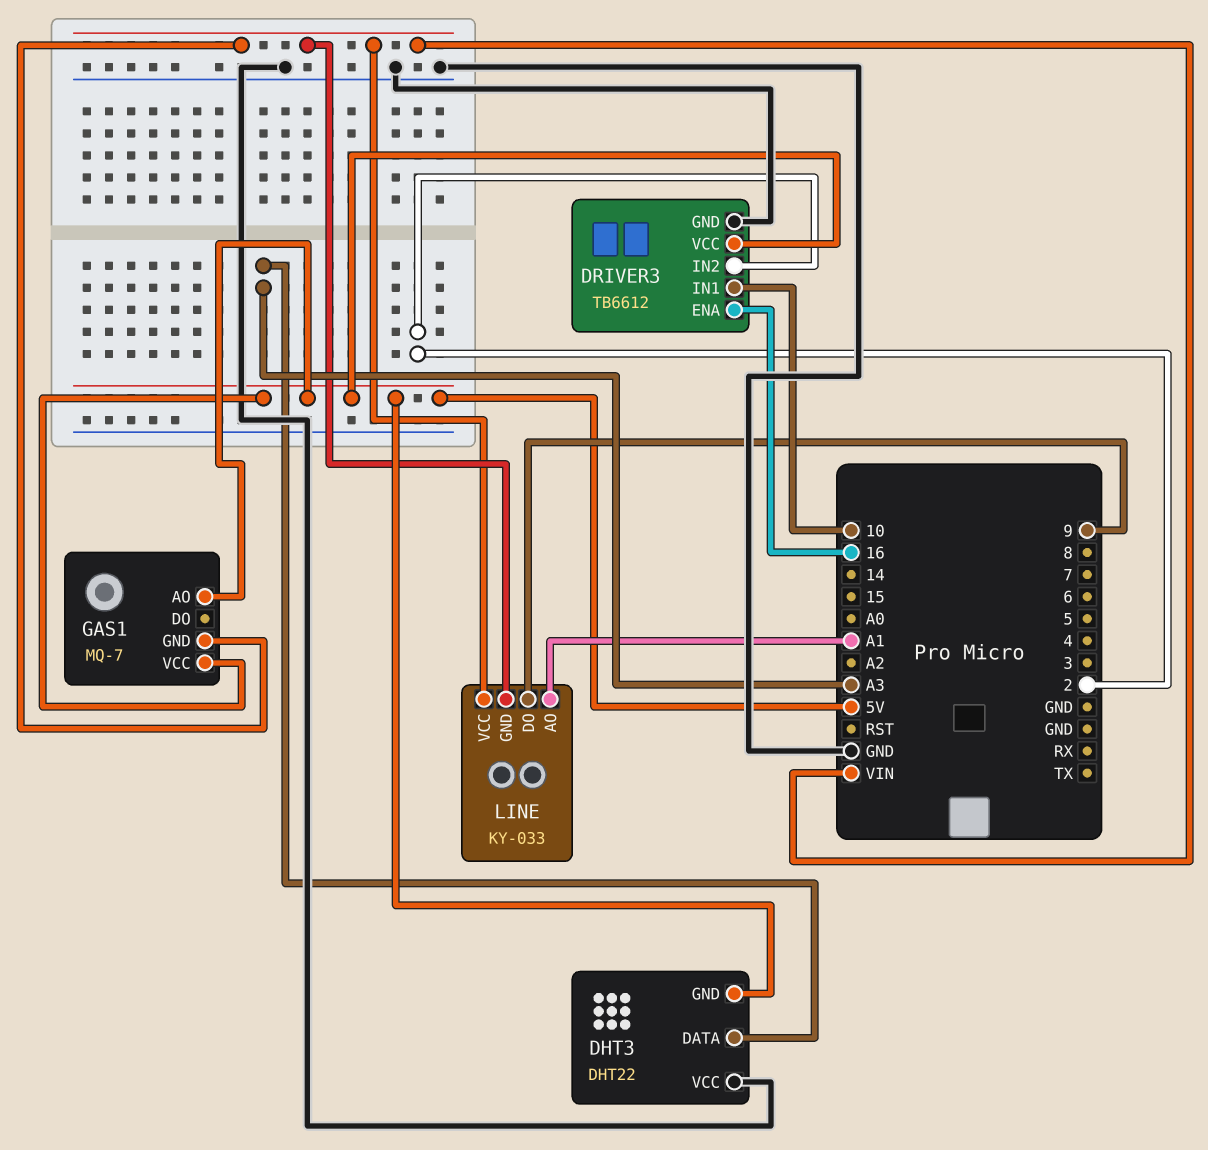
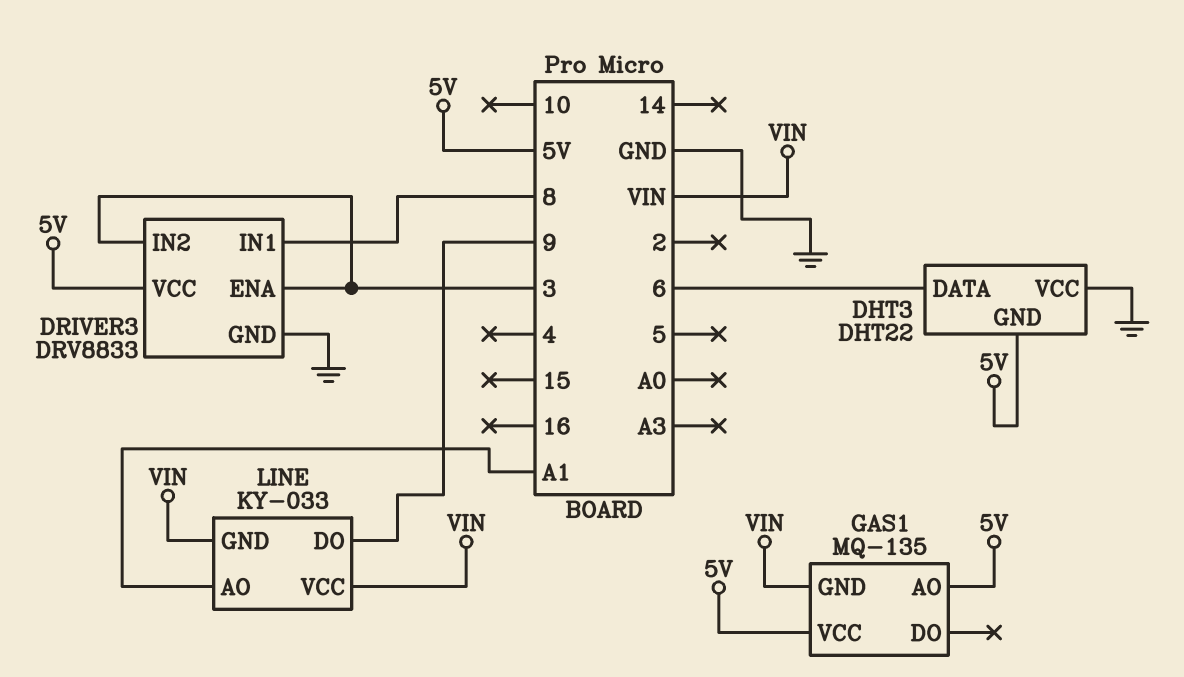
DHT3 pin DATA: A3 -> 6
DRIVER3: TB6612 -> DRV8833
DRIVER3 pin ENA: 16 -> 3
DRIVER3 pin IN1: 10 -> 8
DRIVER3 pin IN2: 2 -> 3
GAS1: MQ-7 -> MQ-135

